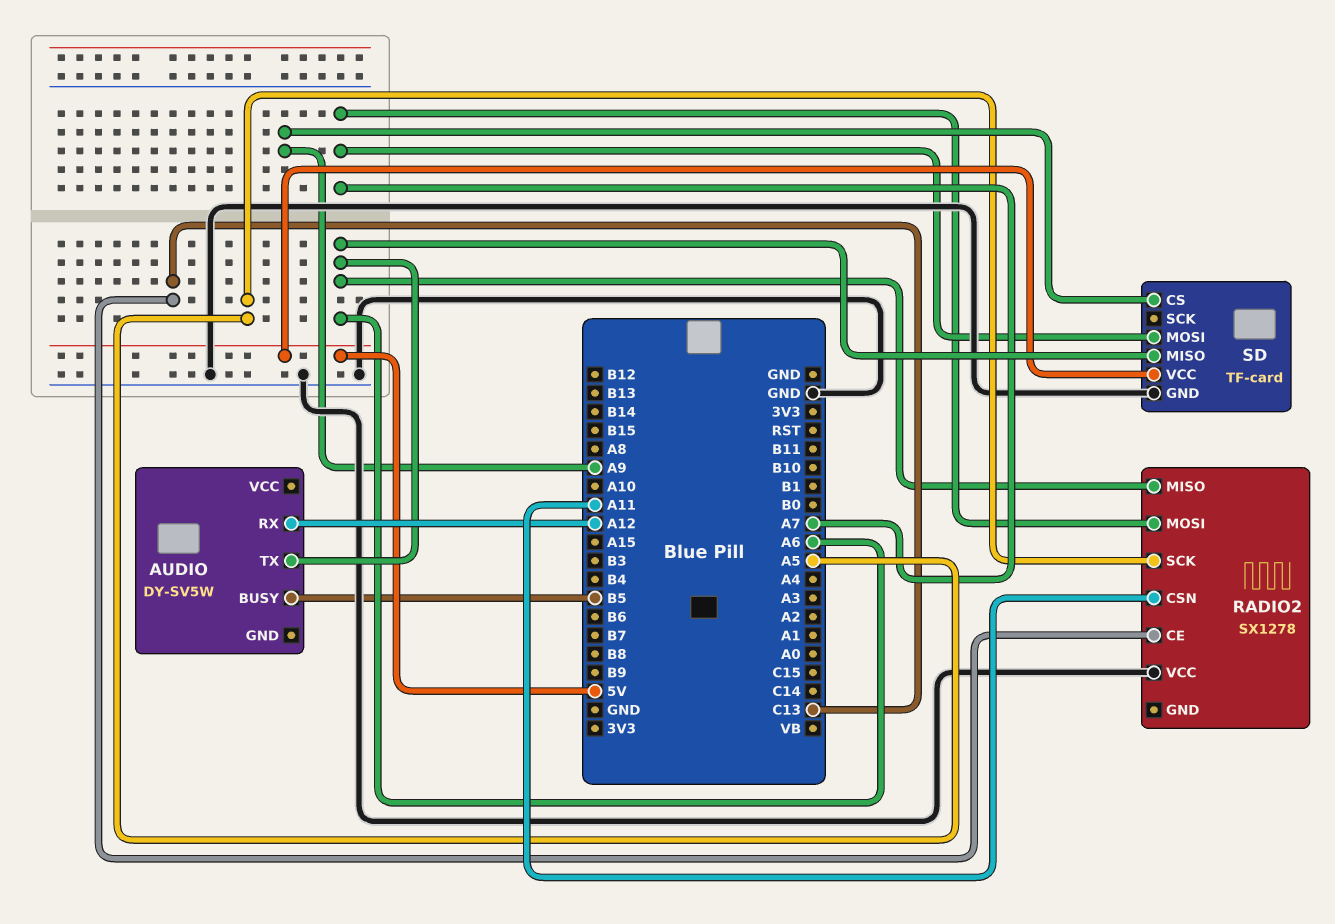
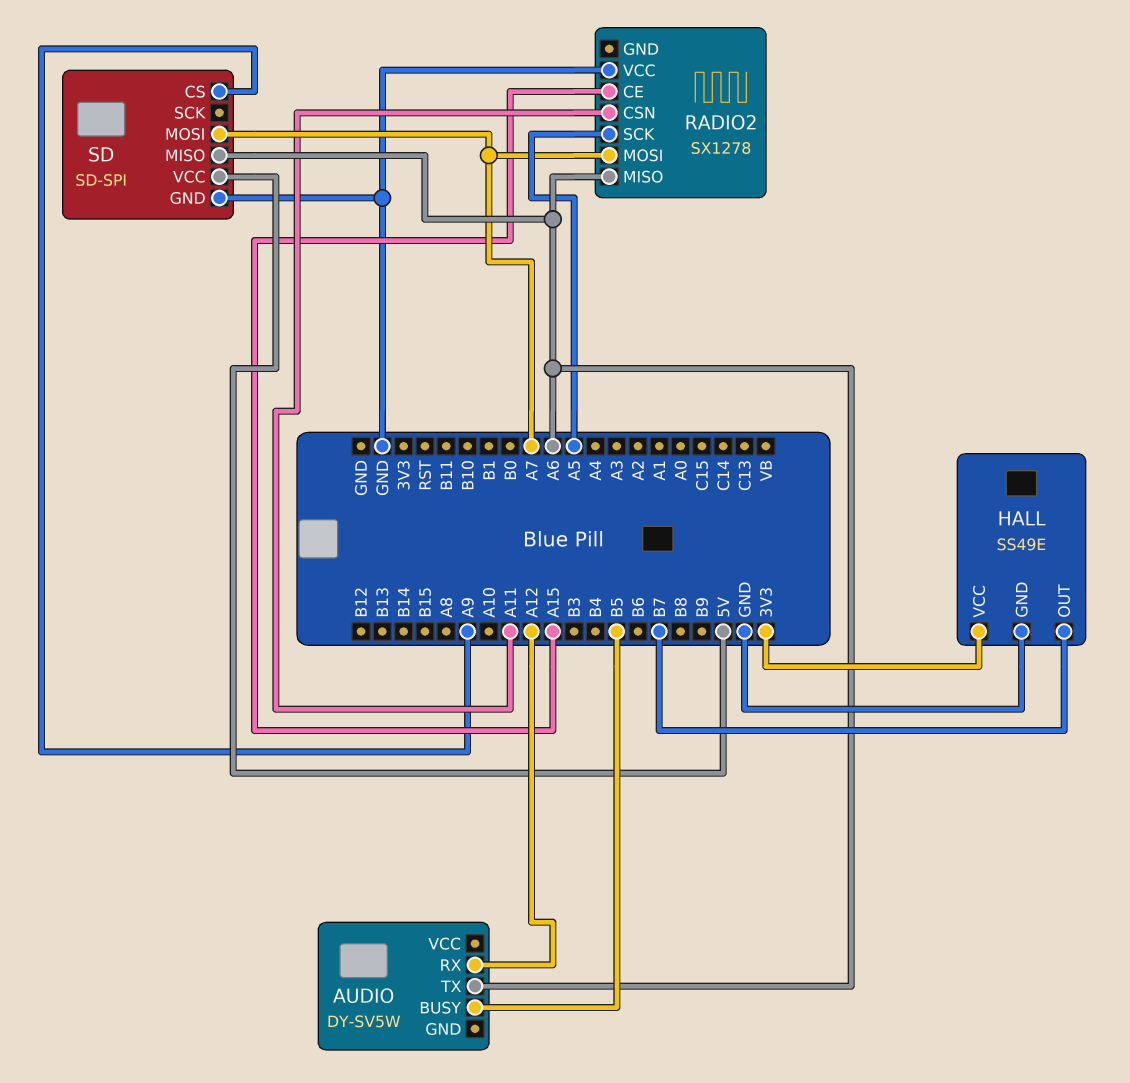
HALL: none -> SS49E
HALL pin GND: none -> GND
HALL pin OUT: none -> B7
HALL pin VCC: none -> 3V3
RADIO2 pin CE: C13 -> A15
SD: TF-card -> SD-SPI

